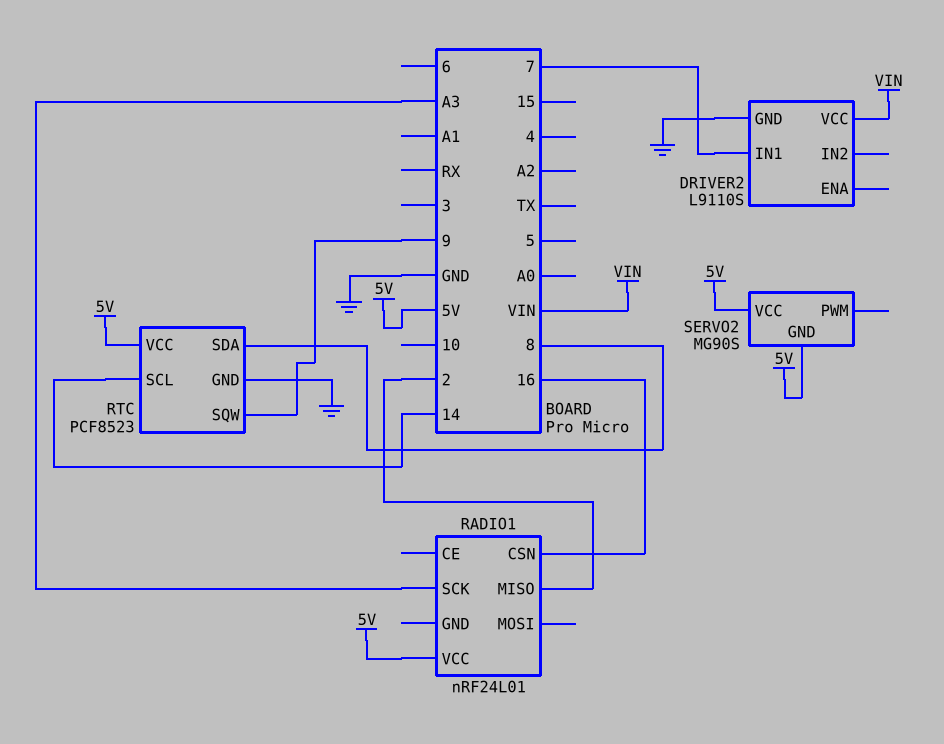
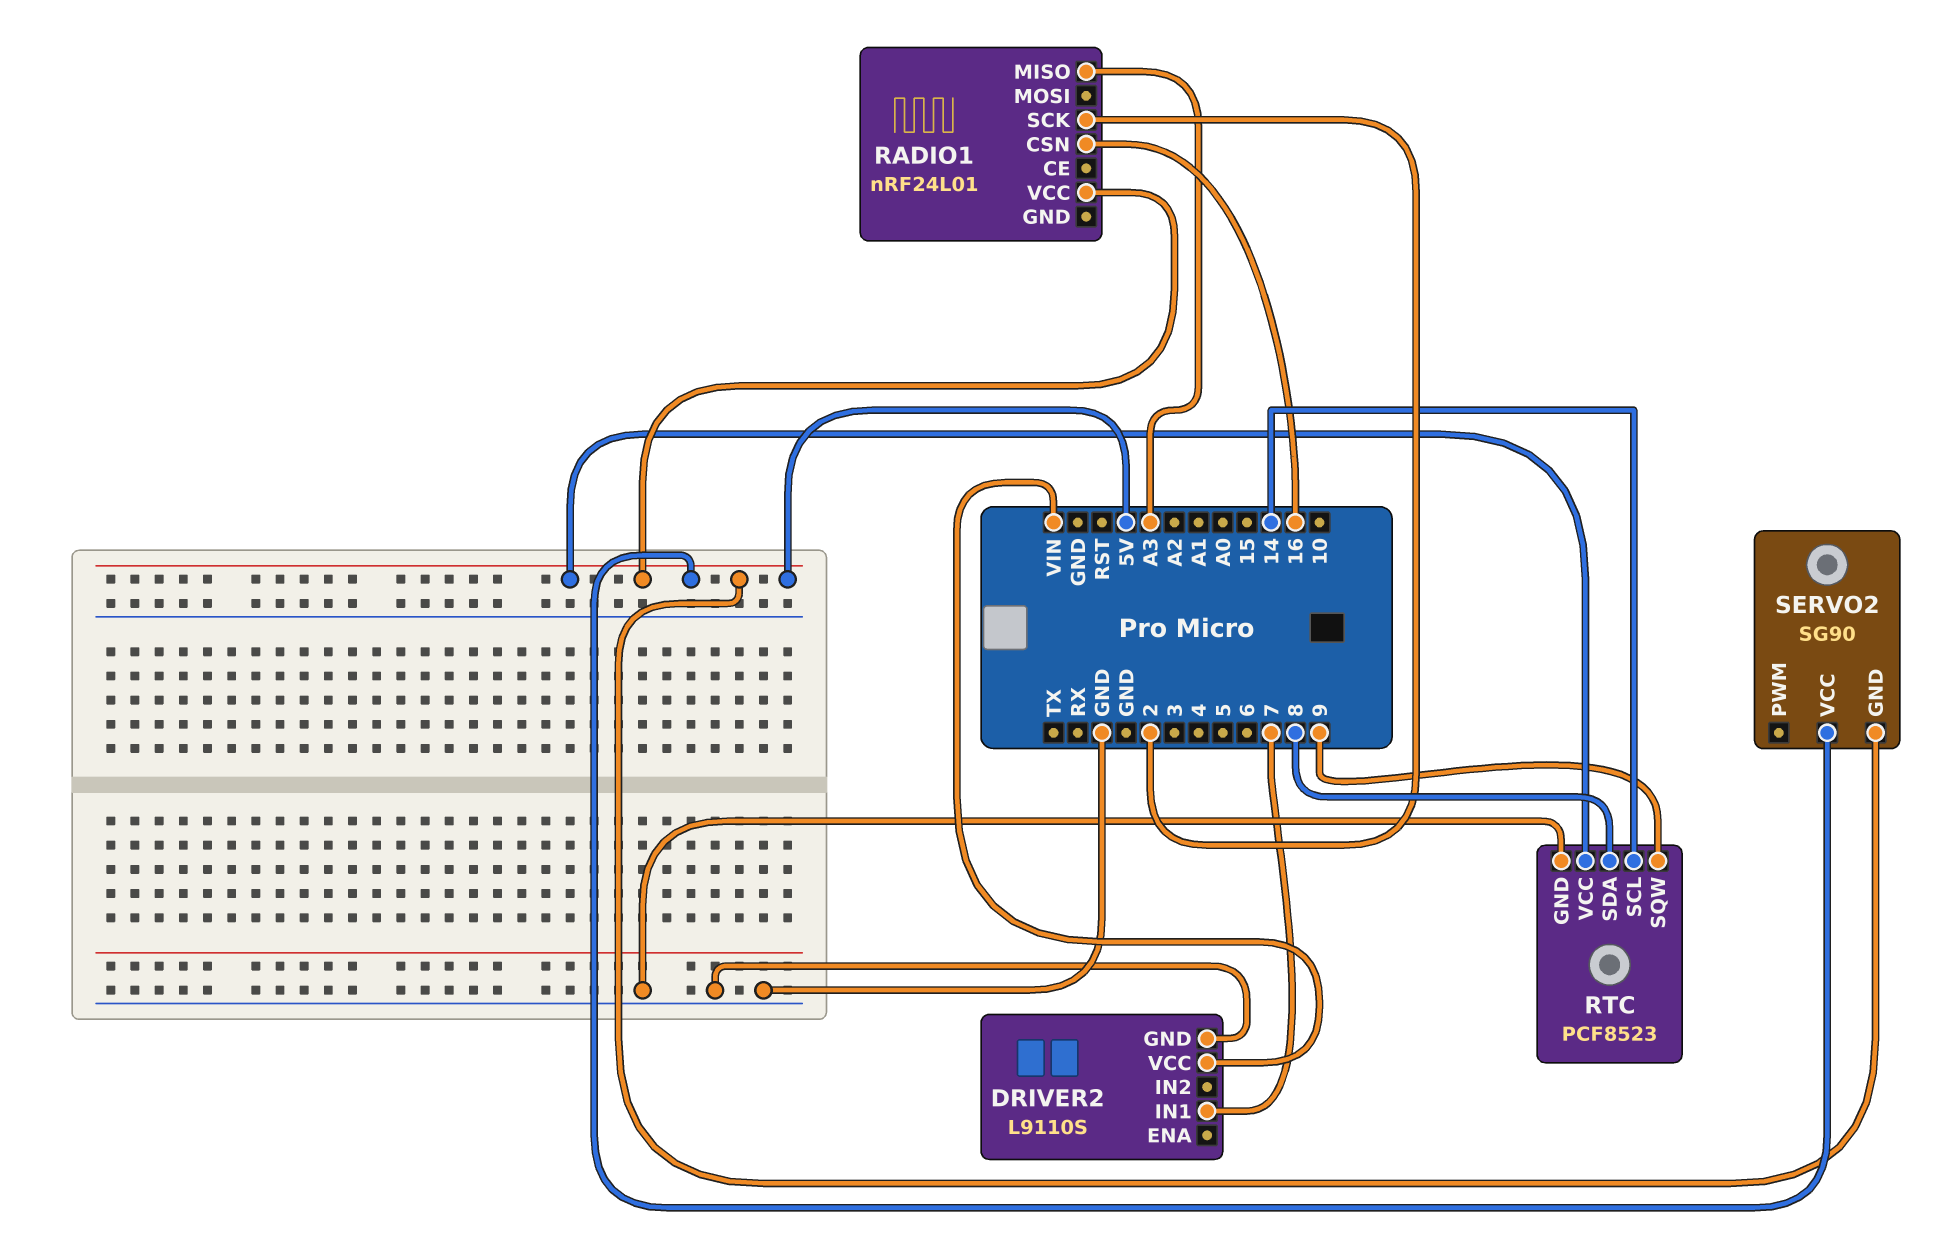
RADIO1 pin MISO: 2 -> A3
RADIO1 pin SCK: A3 -> 2
SERVO2: MG90S -> SG90

